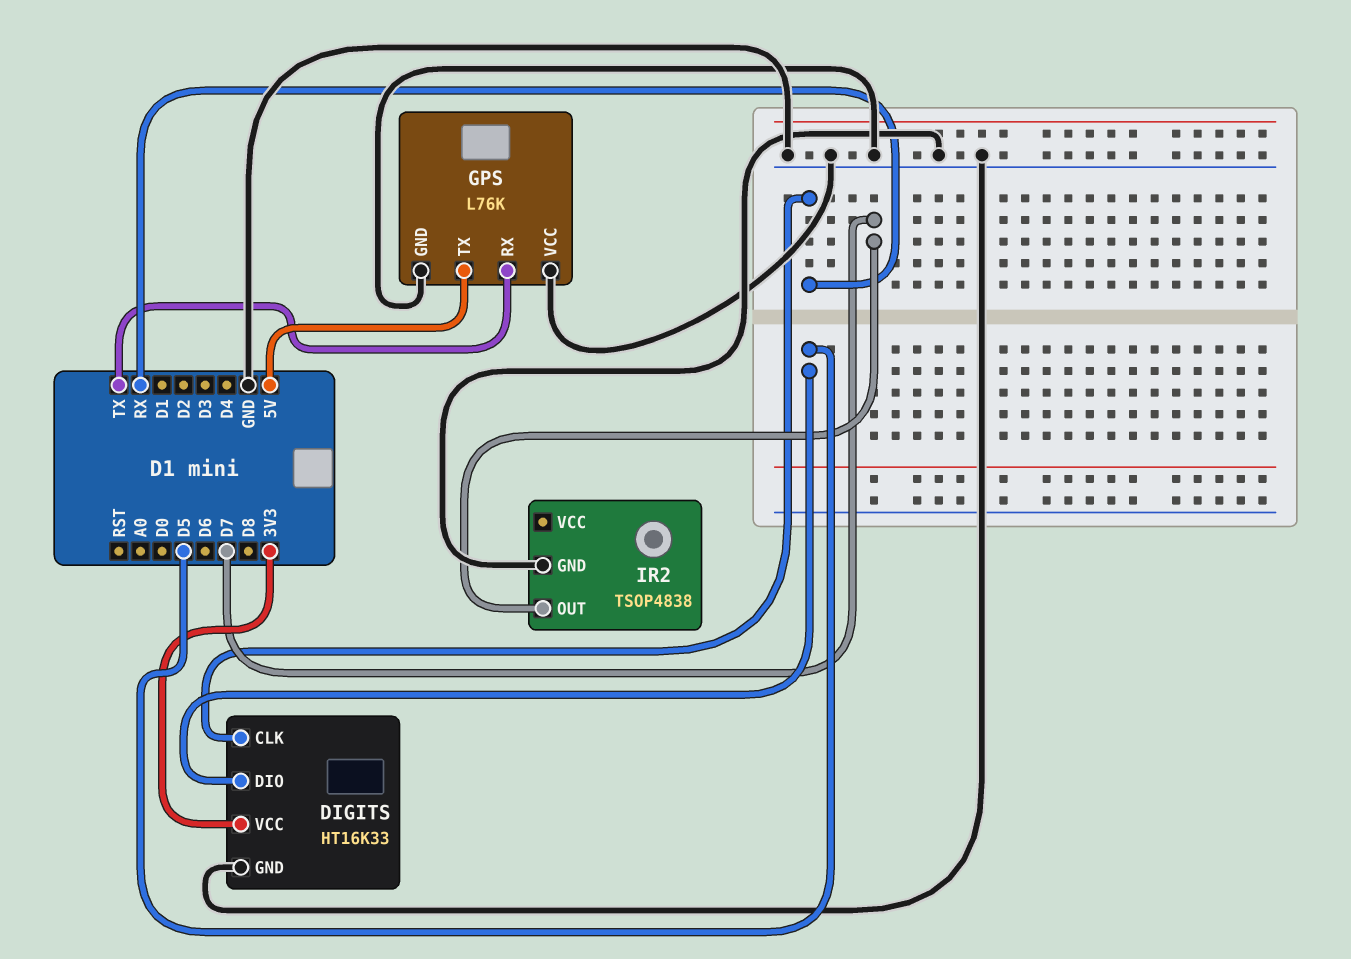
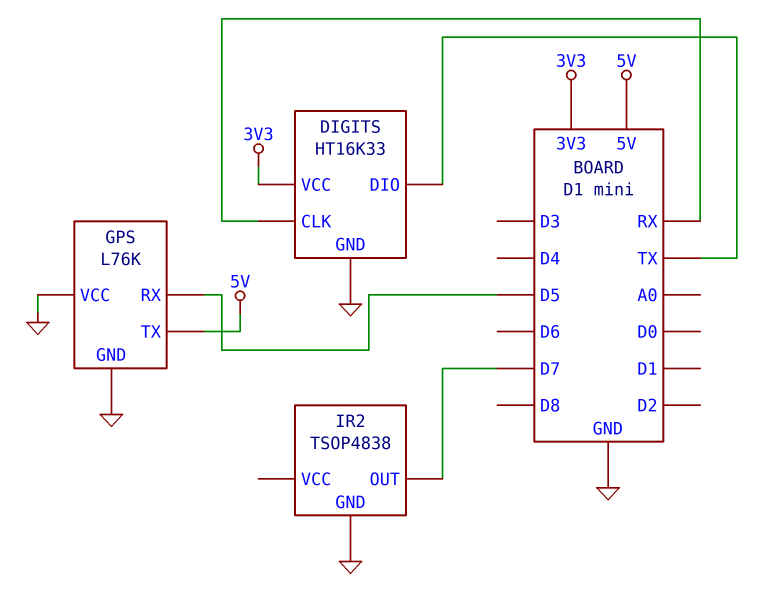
DIGITS pin DIO: D5 -> TX
GPS pin RX: TX -> D5

